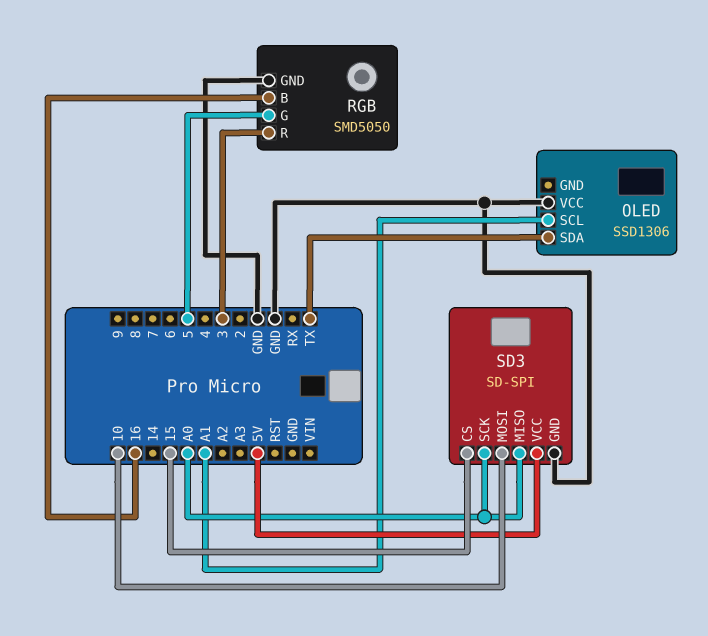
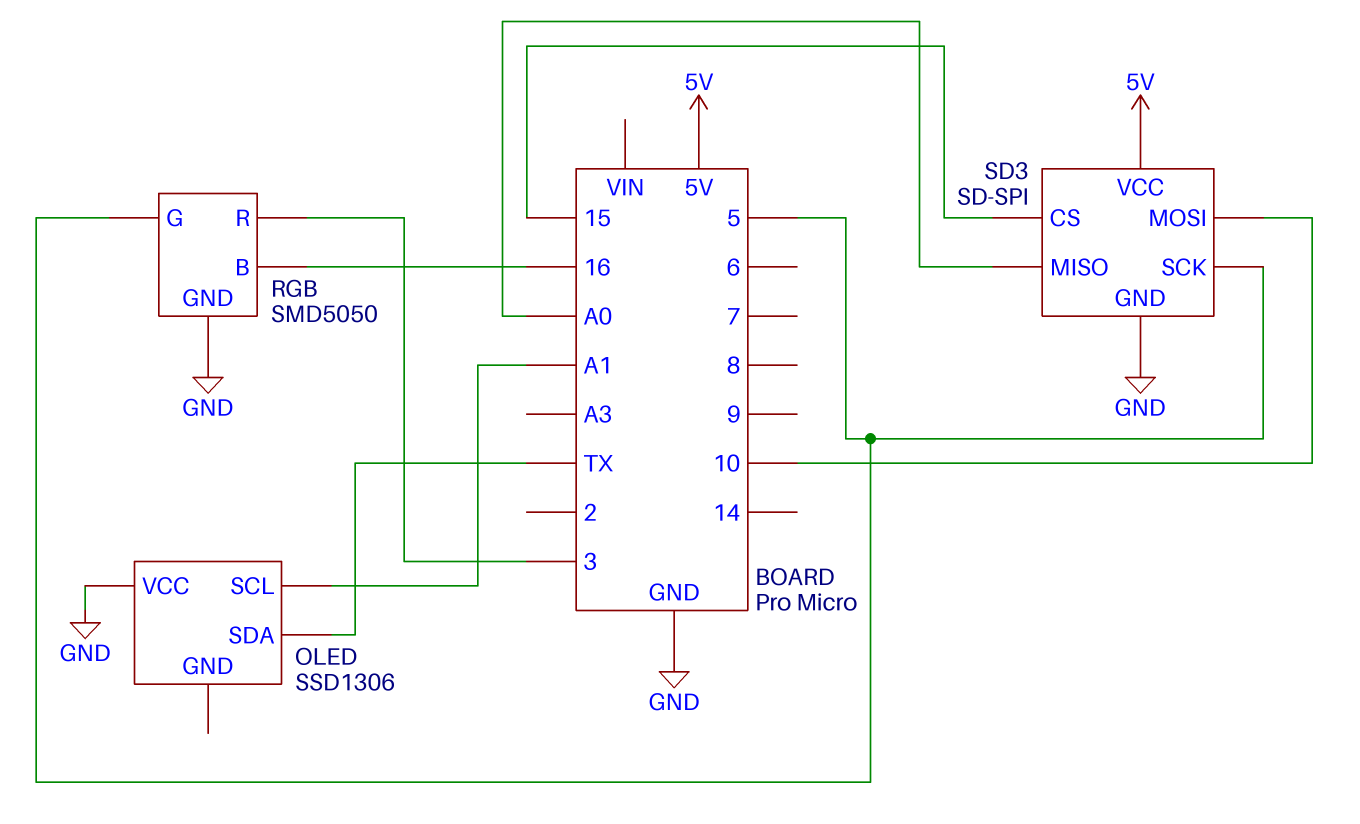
SD3 pin SCK: A0 -> 5

